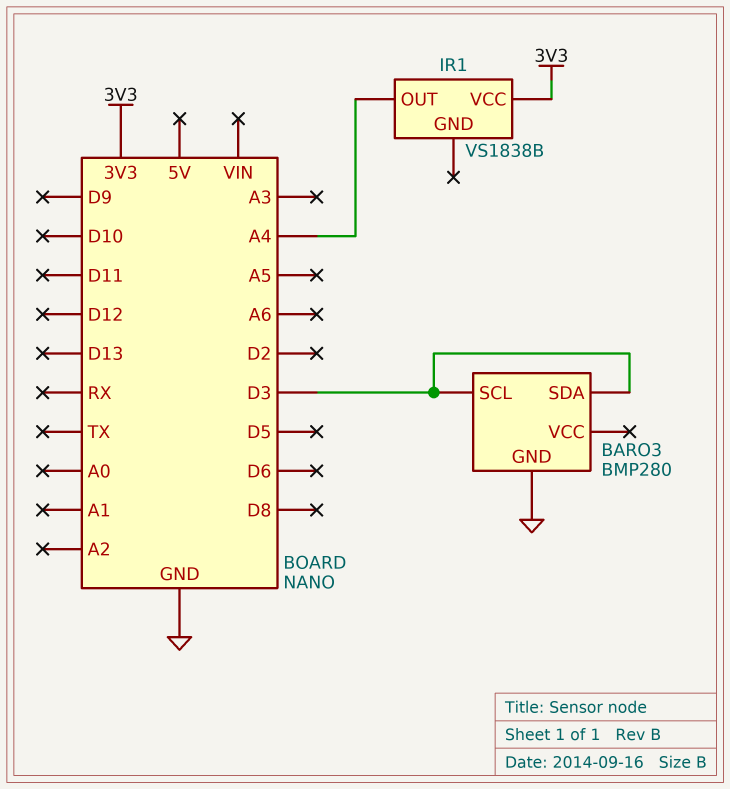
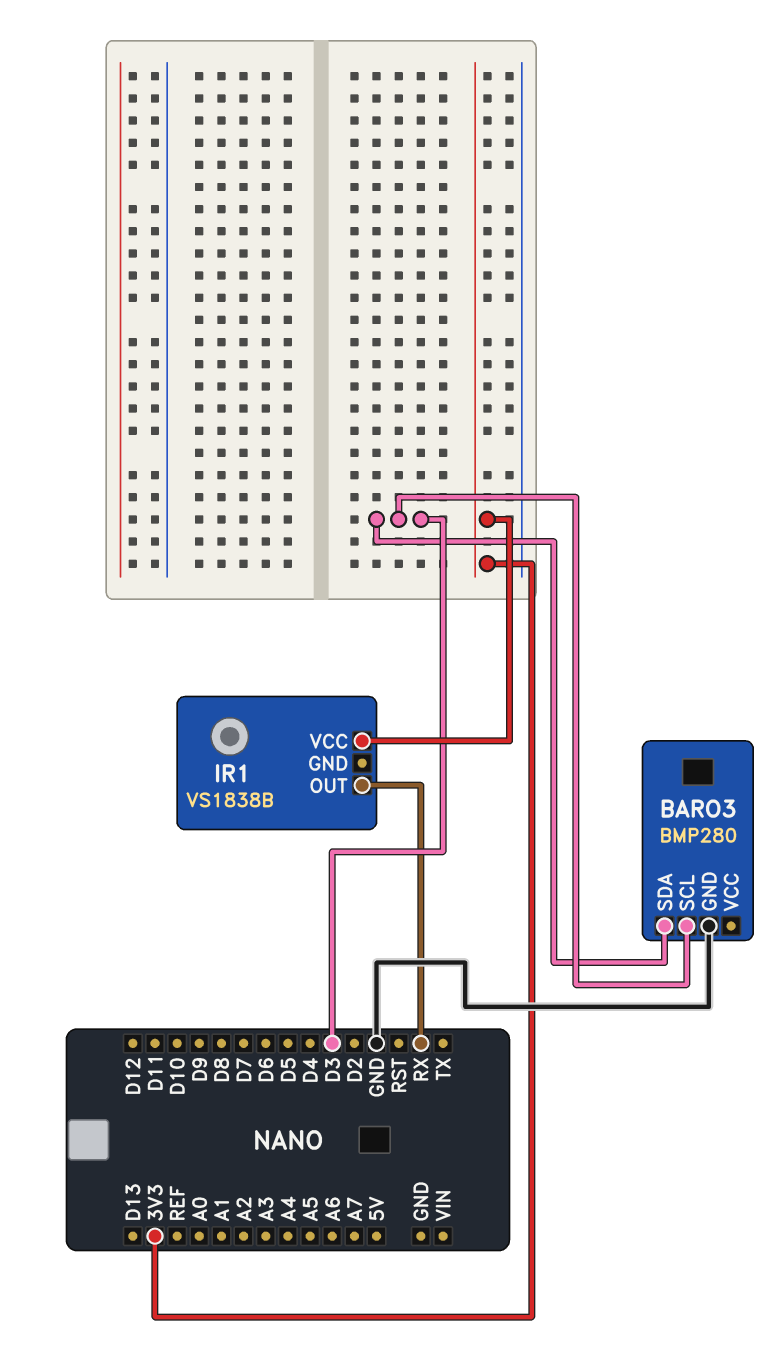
IR1 pin OUT: A4 -> RX

